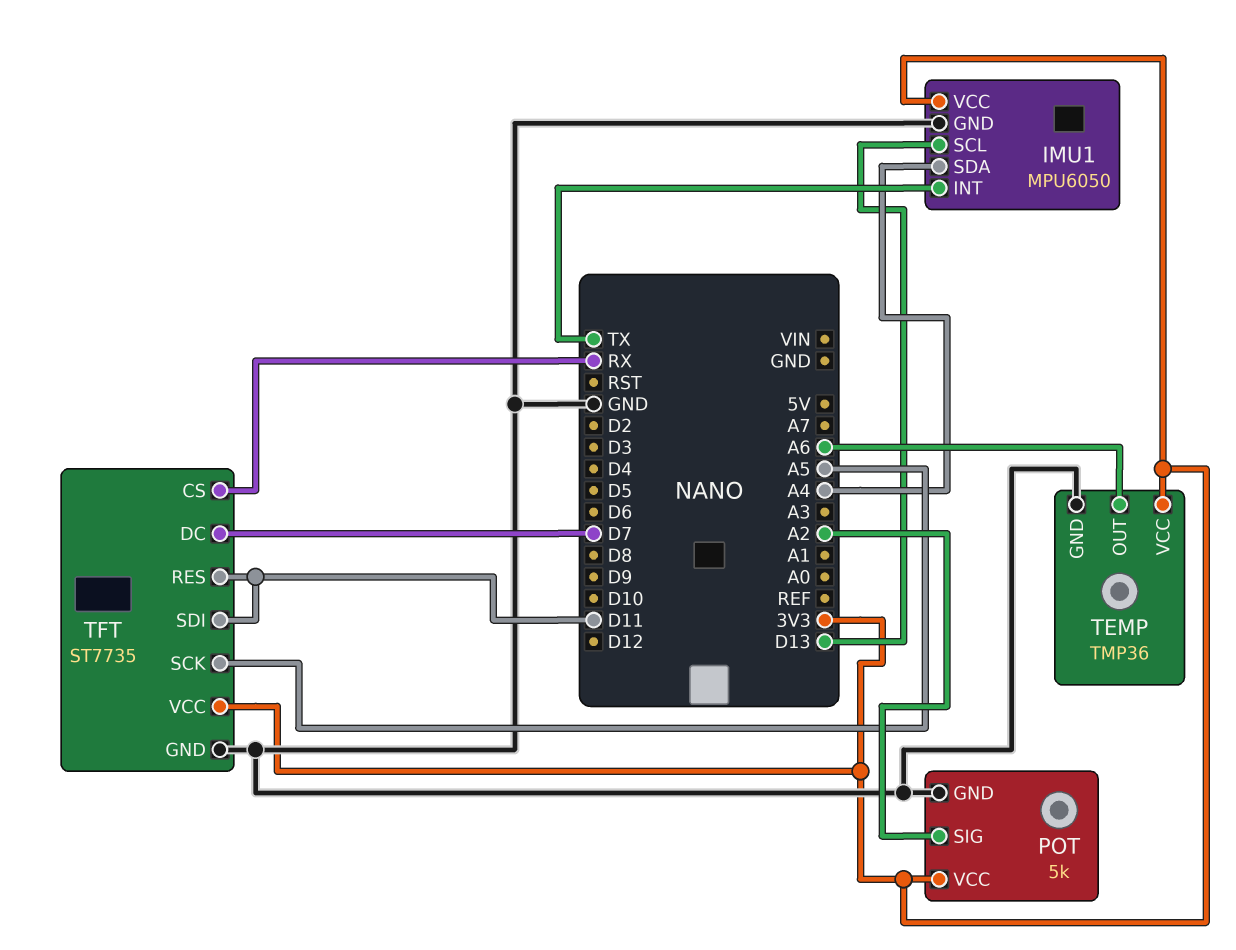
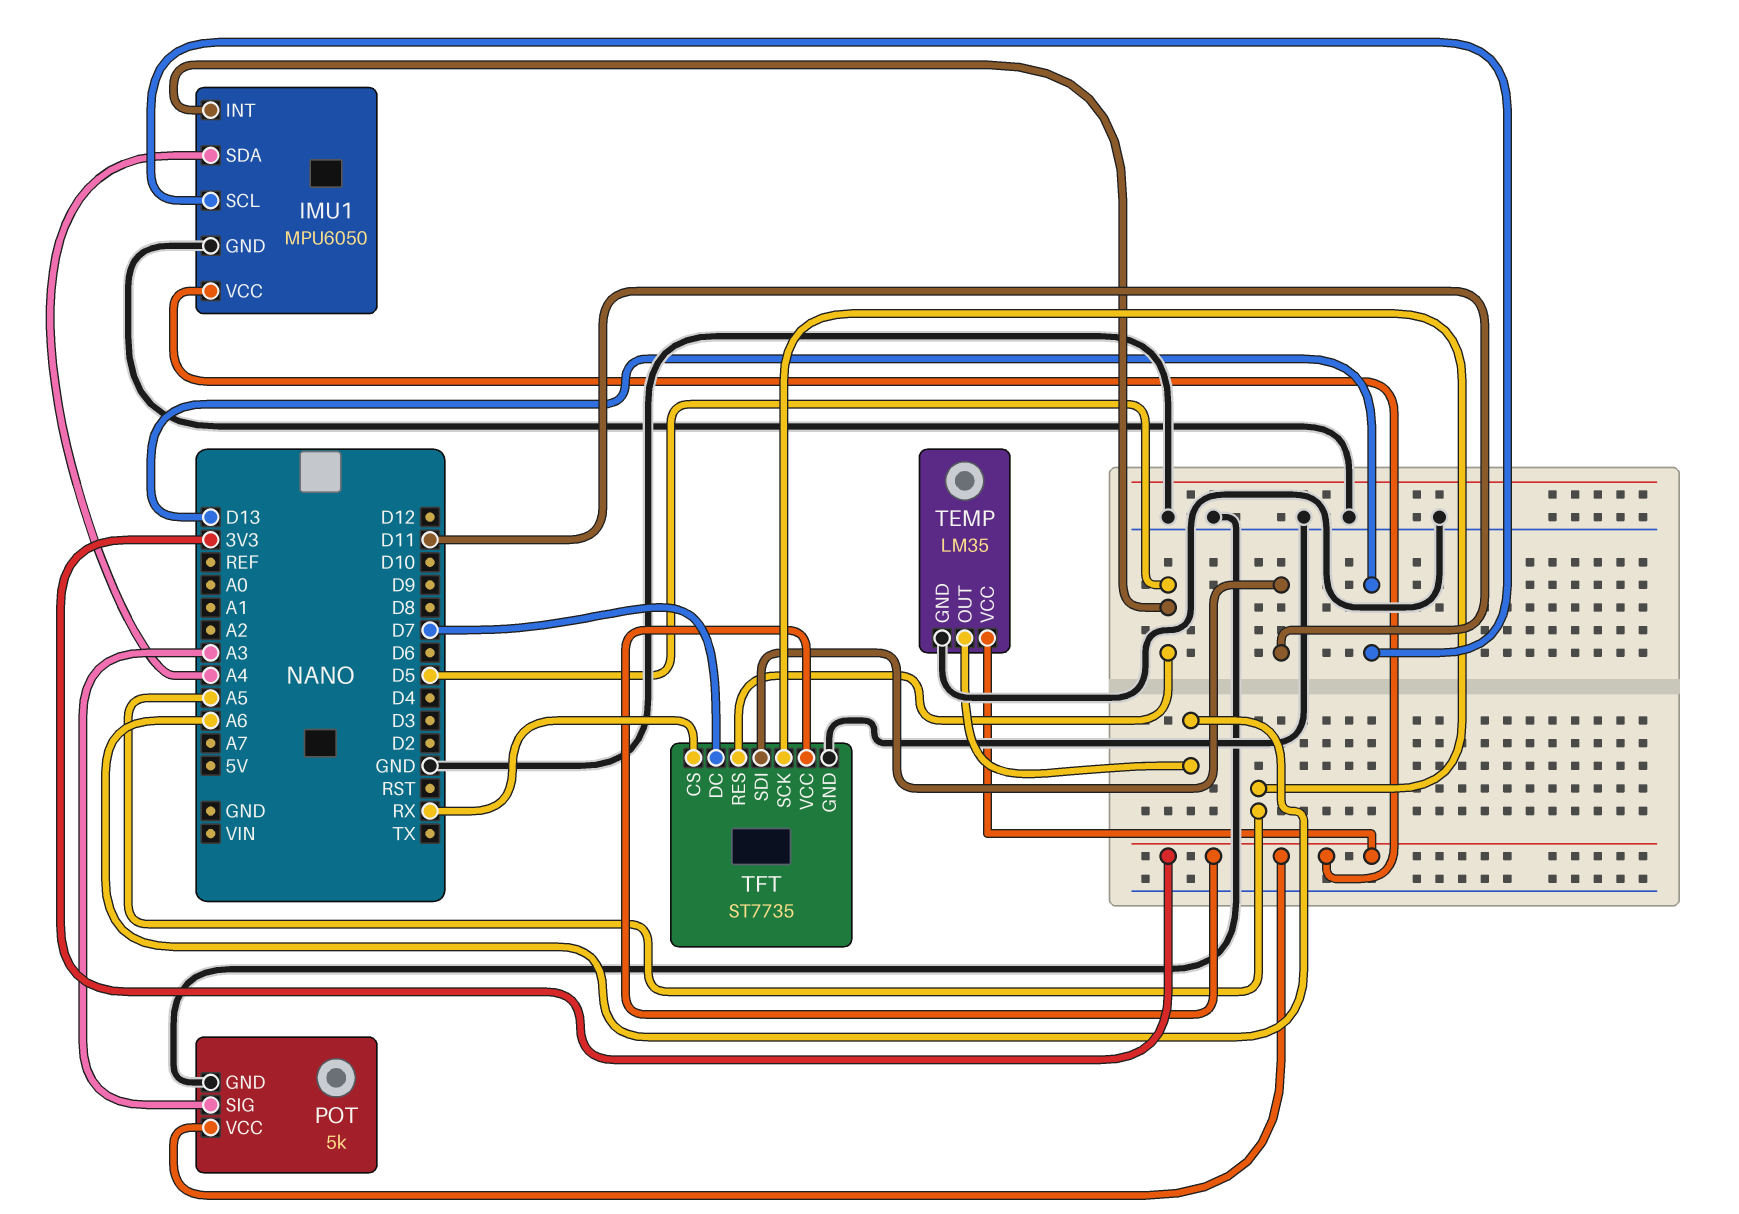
IMU1 pin INT: TX -> D5
POT pin SIG: A2 -> A3
TEMP: TMP36 -> LM35
TFT pin RES: D11 -> D5

